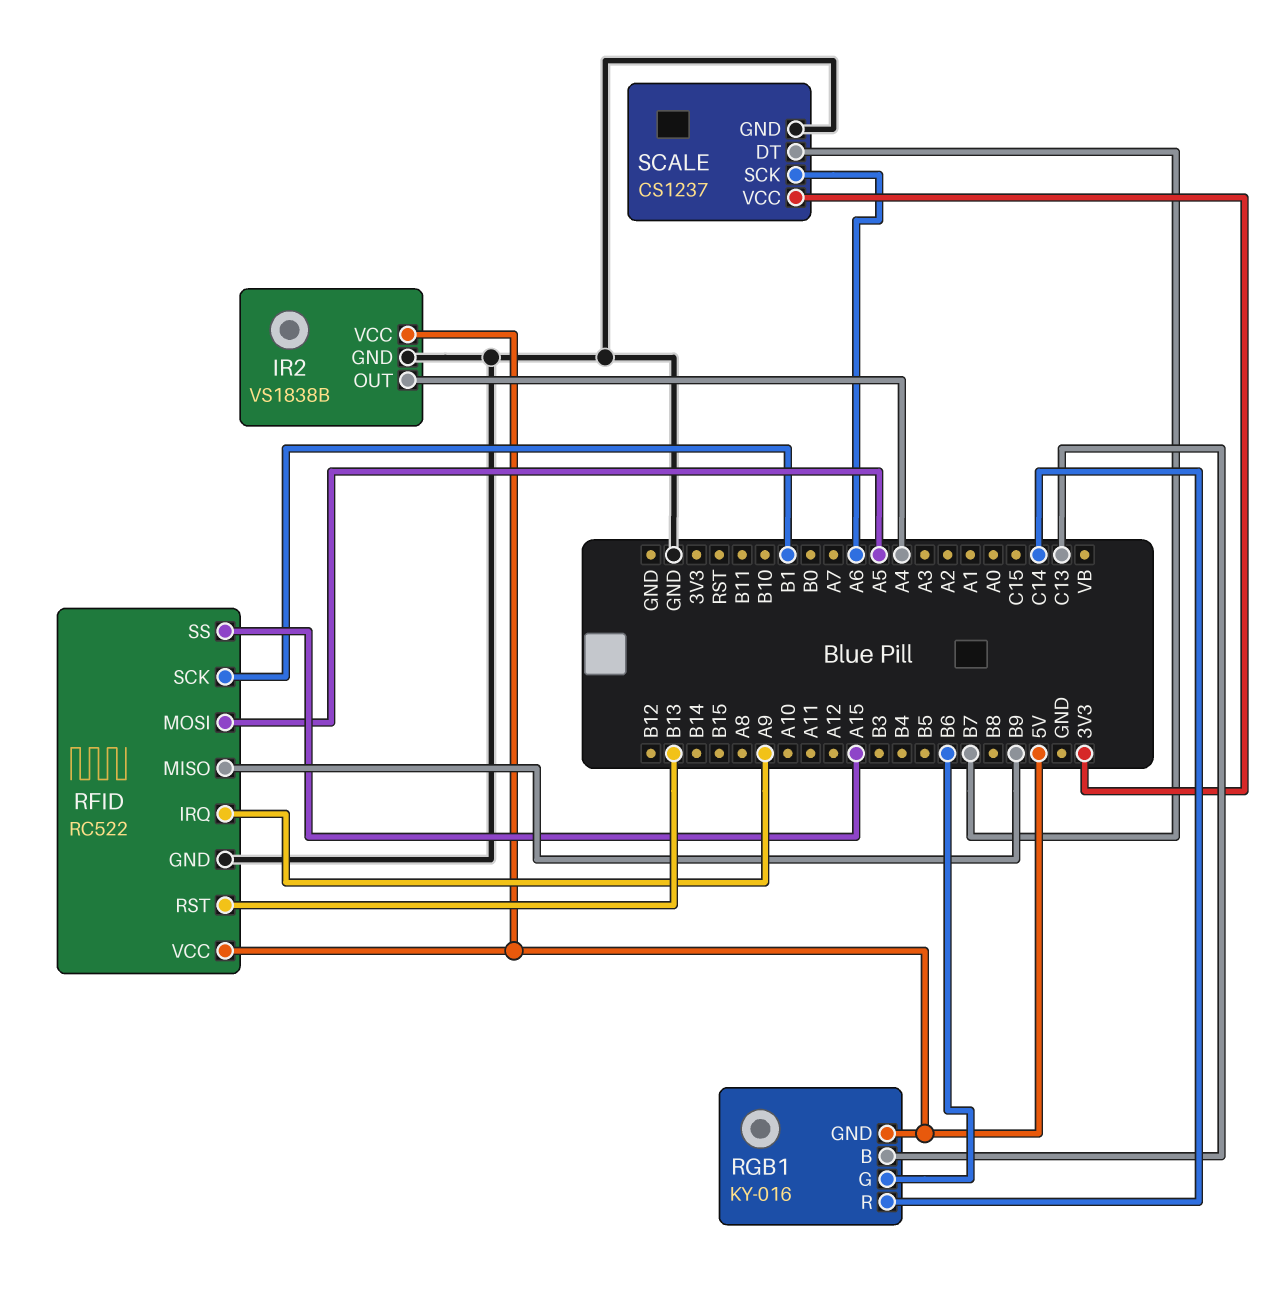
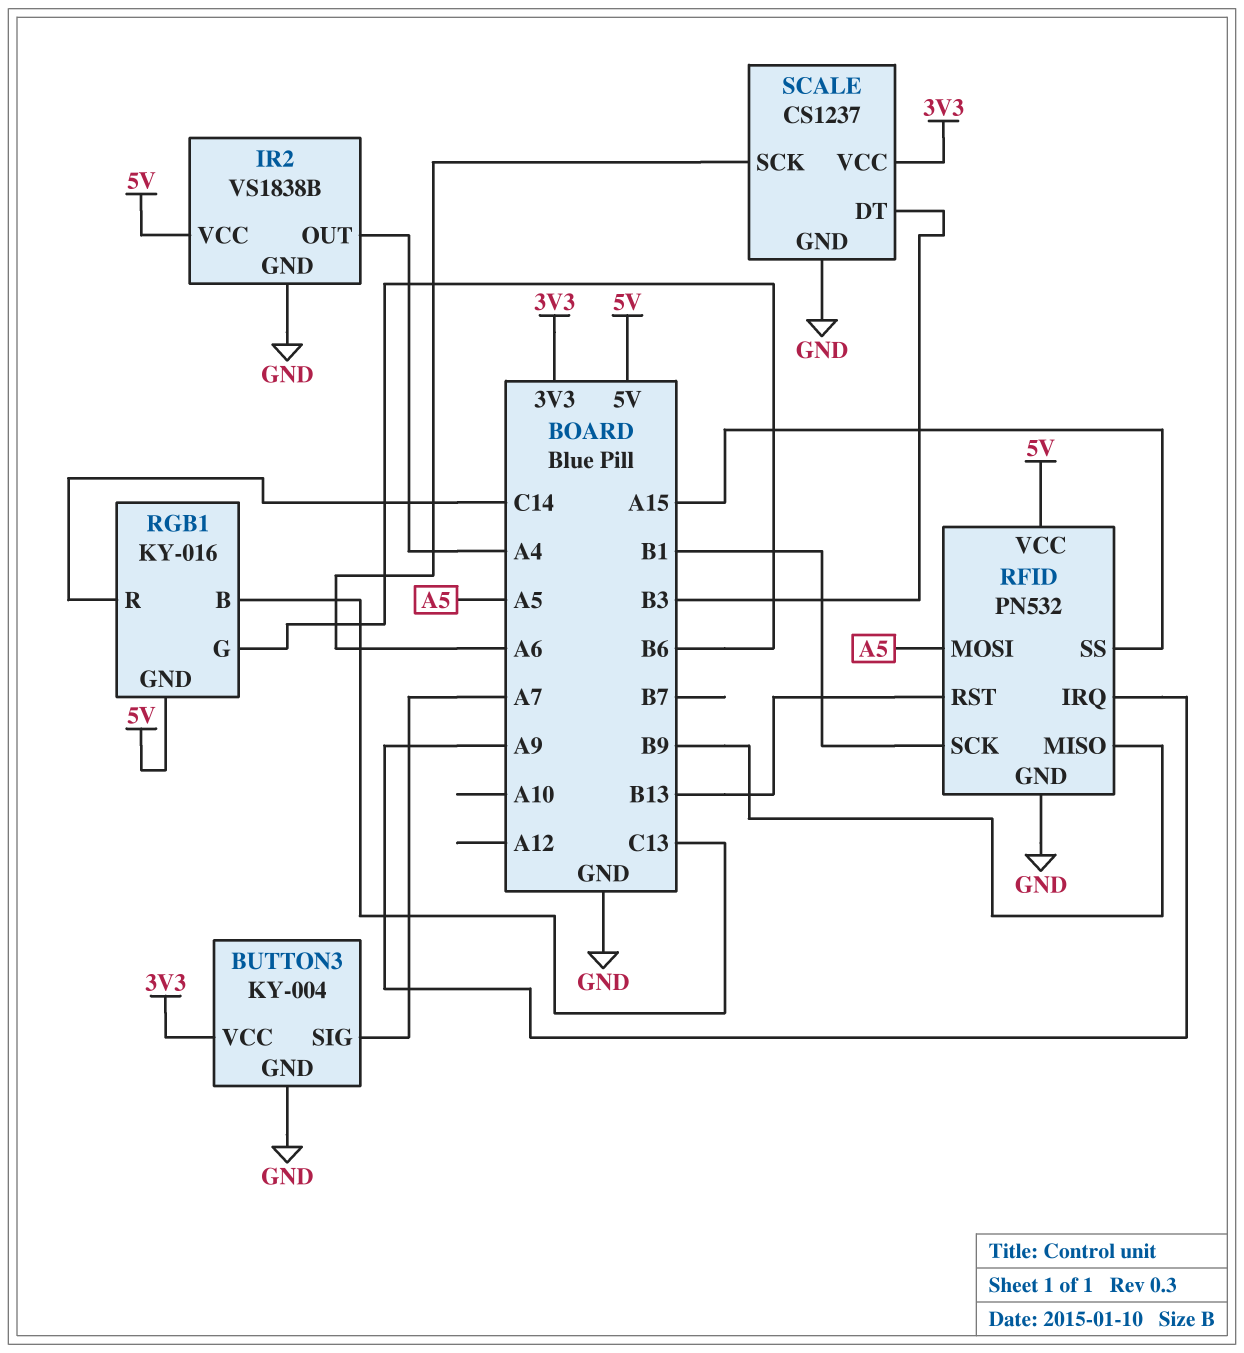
BUTTON3: none -> KY-004
BUTTON3 pin GND: none -> GND
BUTTON3 pin SIG: none -> A7
BUTTON3 pin VCC: none -> 3V3
RFID: RC522 -> PN532
SCALE pin DT: B7 -> B3

